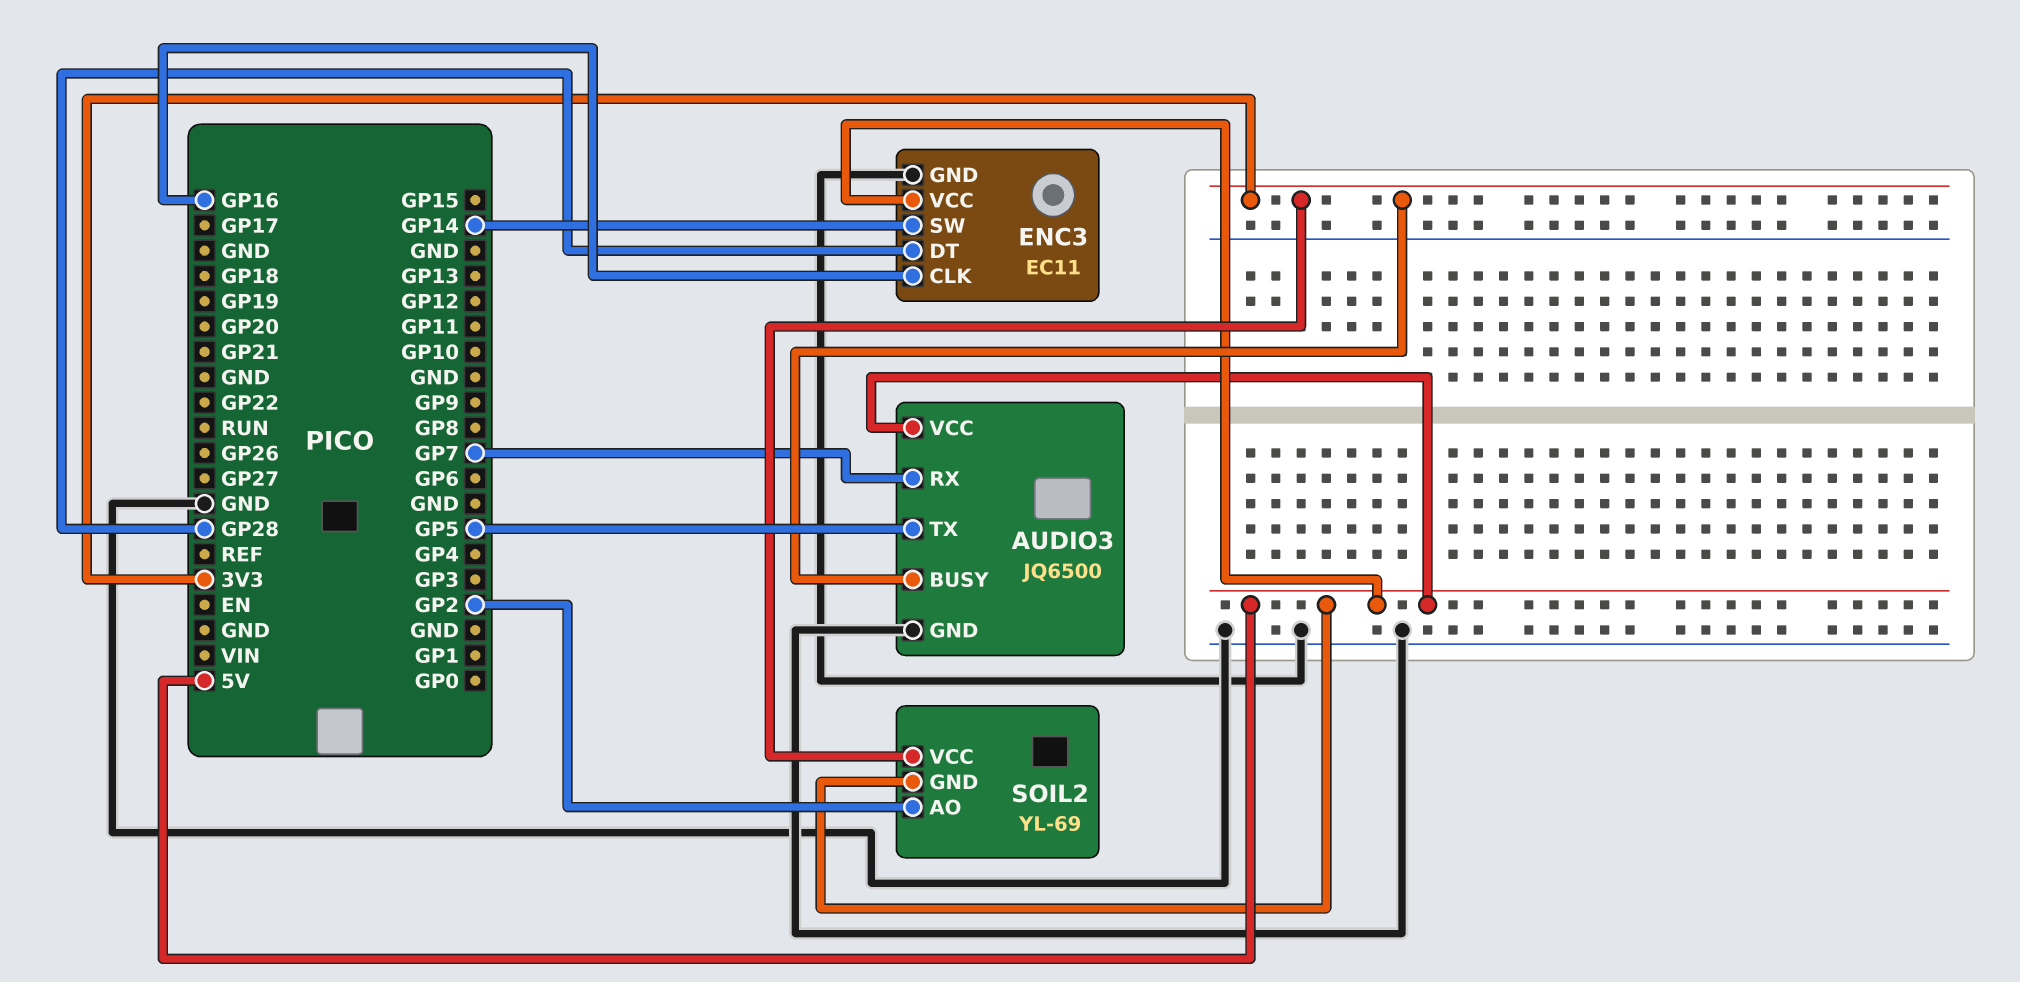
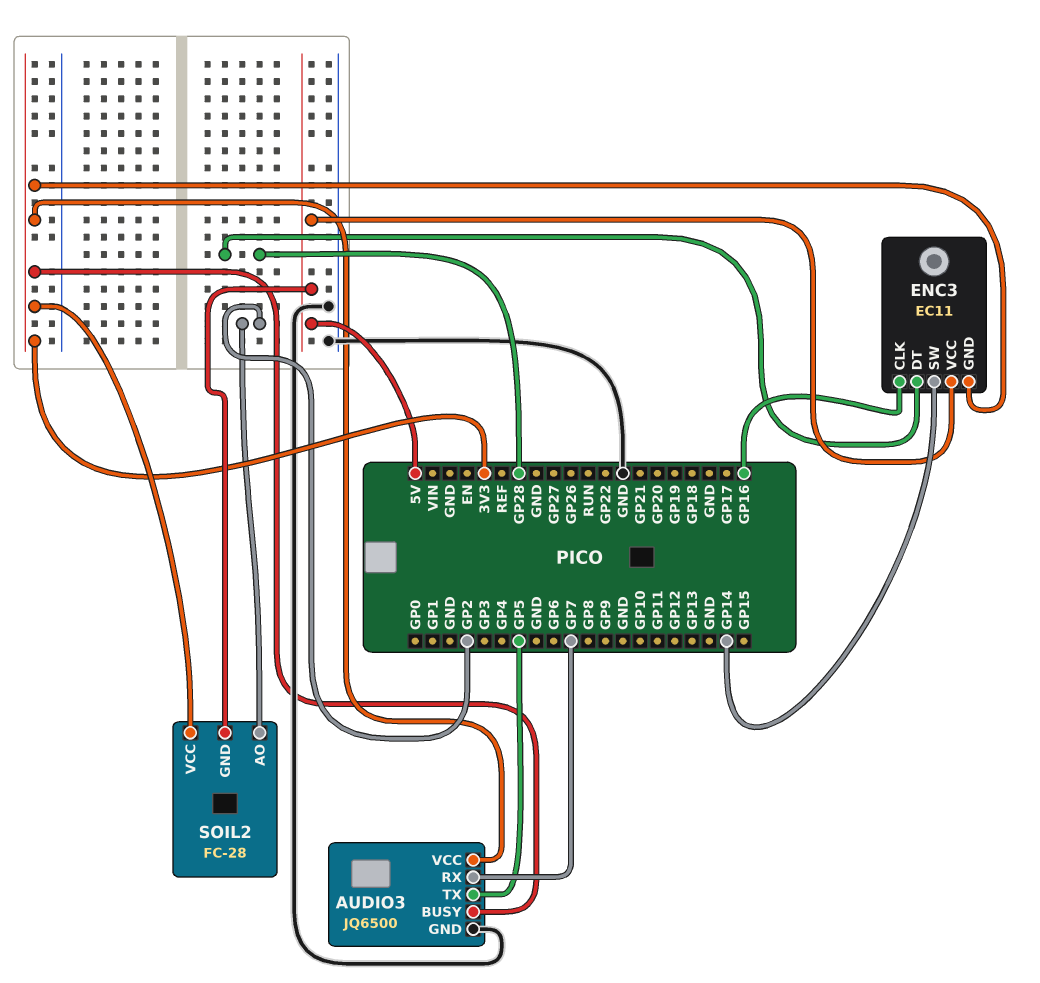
AUDIO3 pin VCC: 5V -> 3V3
ENC3 pin GND: GND -> 3V3
SOIL2: YL-69 -> FC-28

